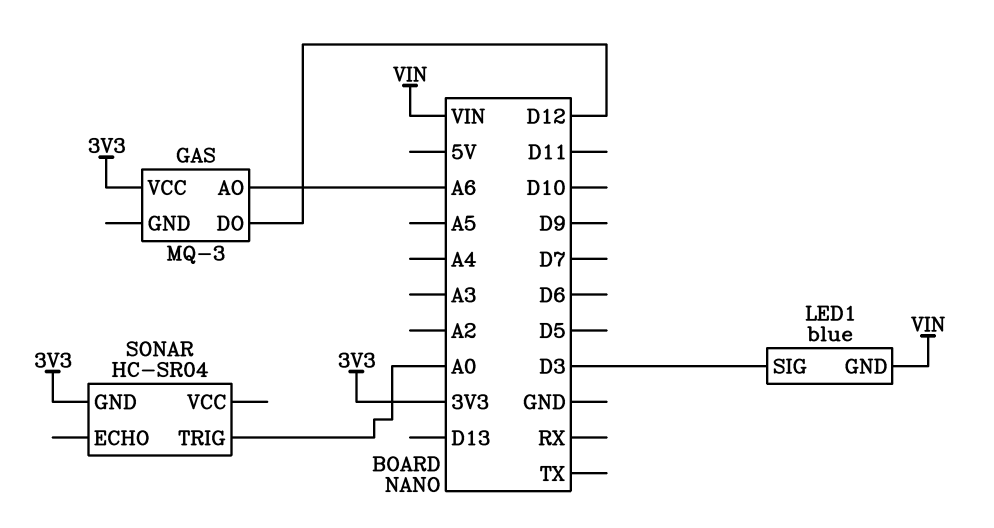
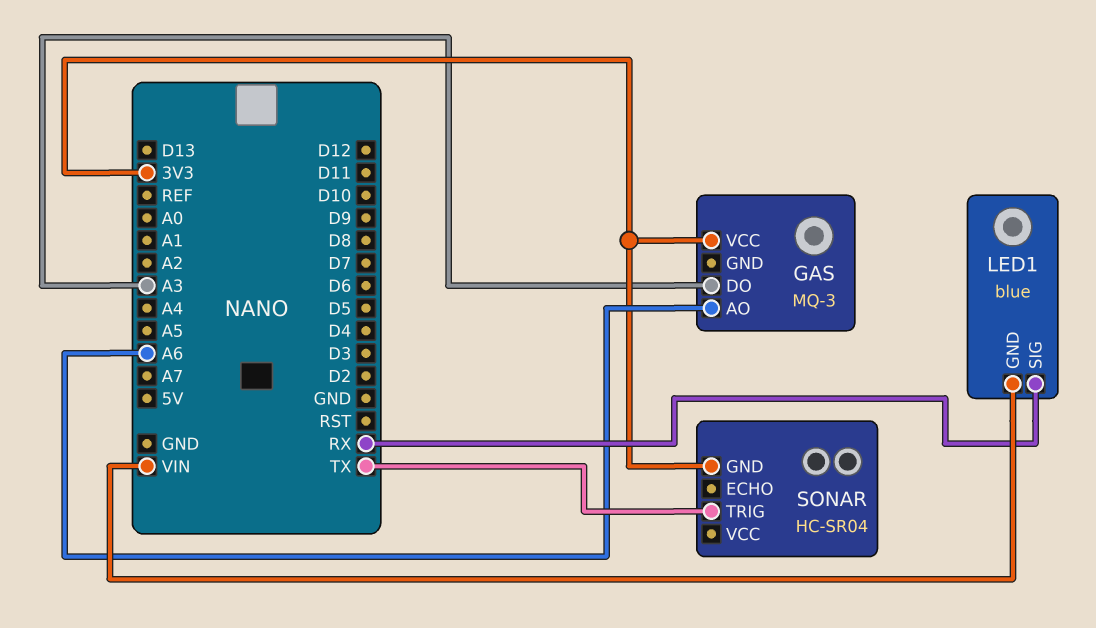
GAS pin DO: D12 -> A3
LED1 pin SIG: D3 -> RX
SONAR pin TRIG: A0 -> TX

